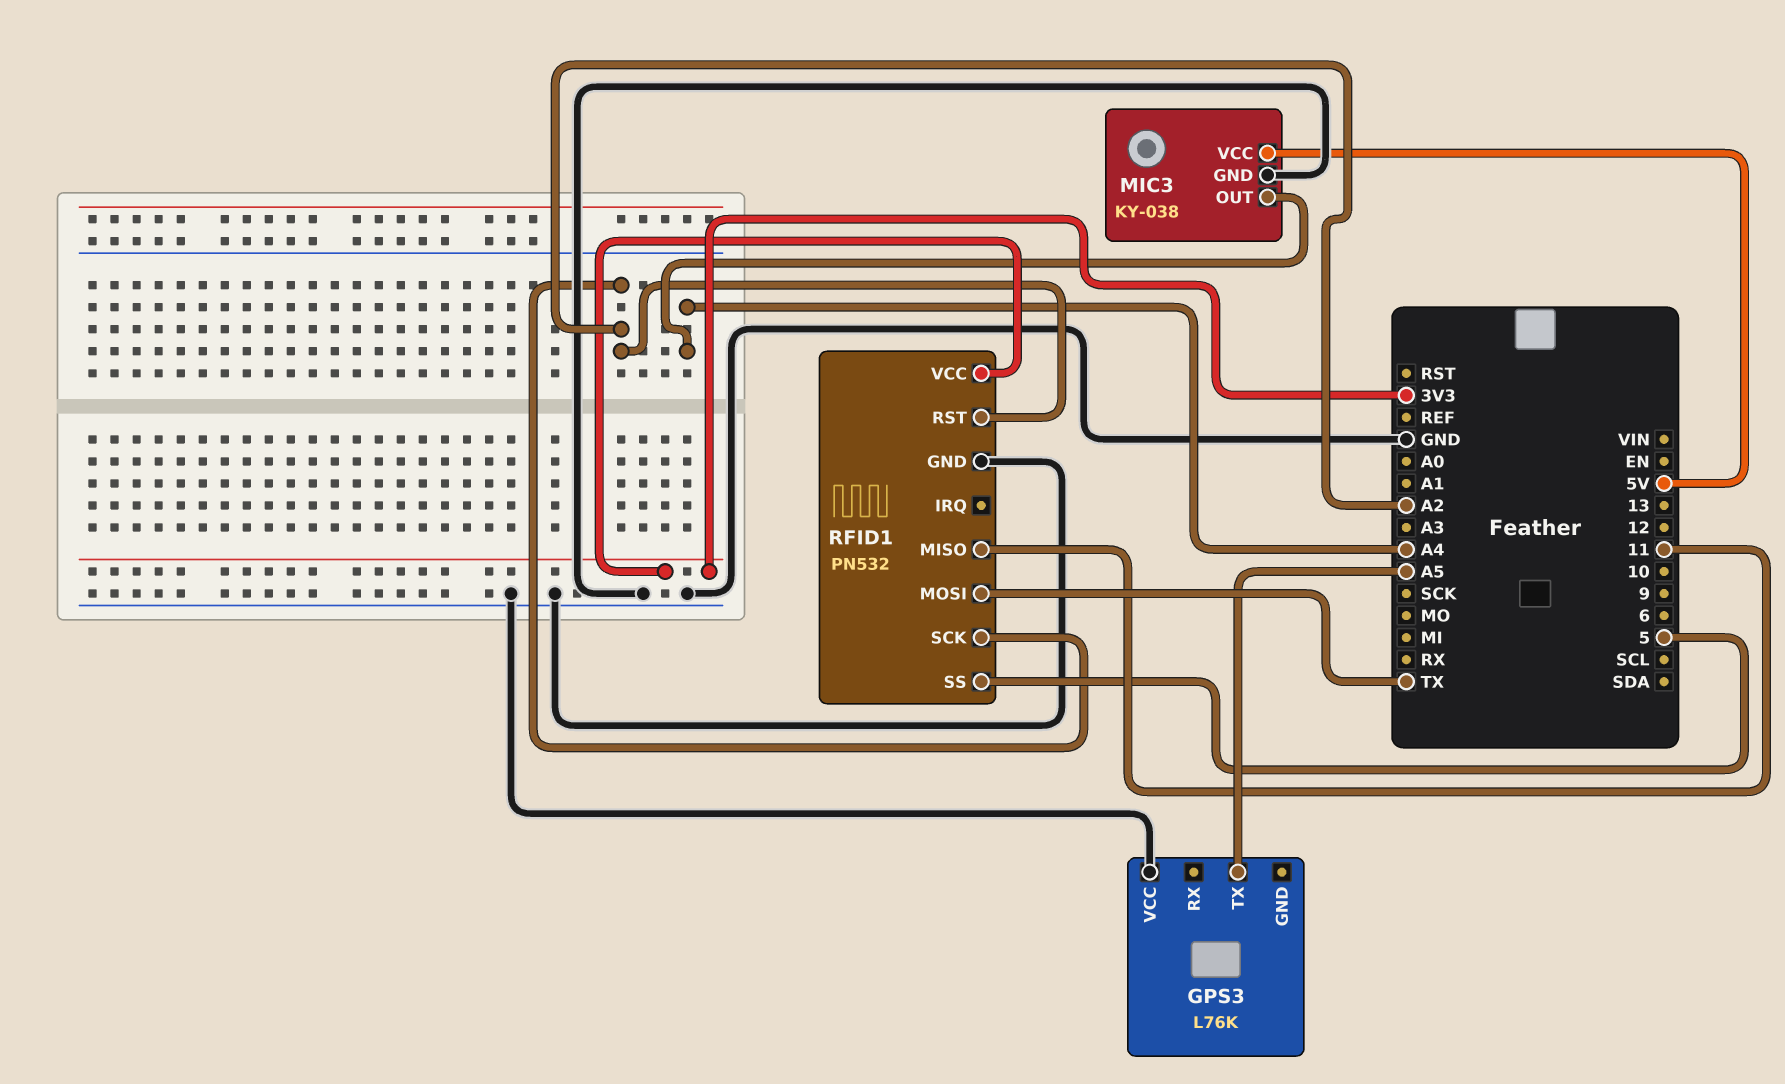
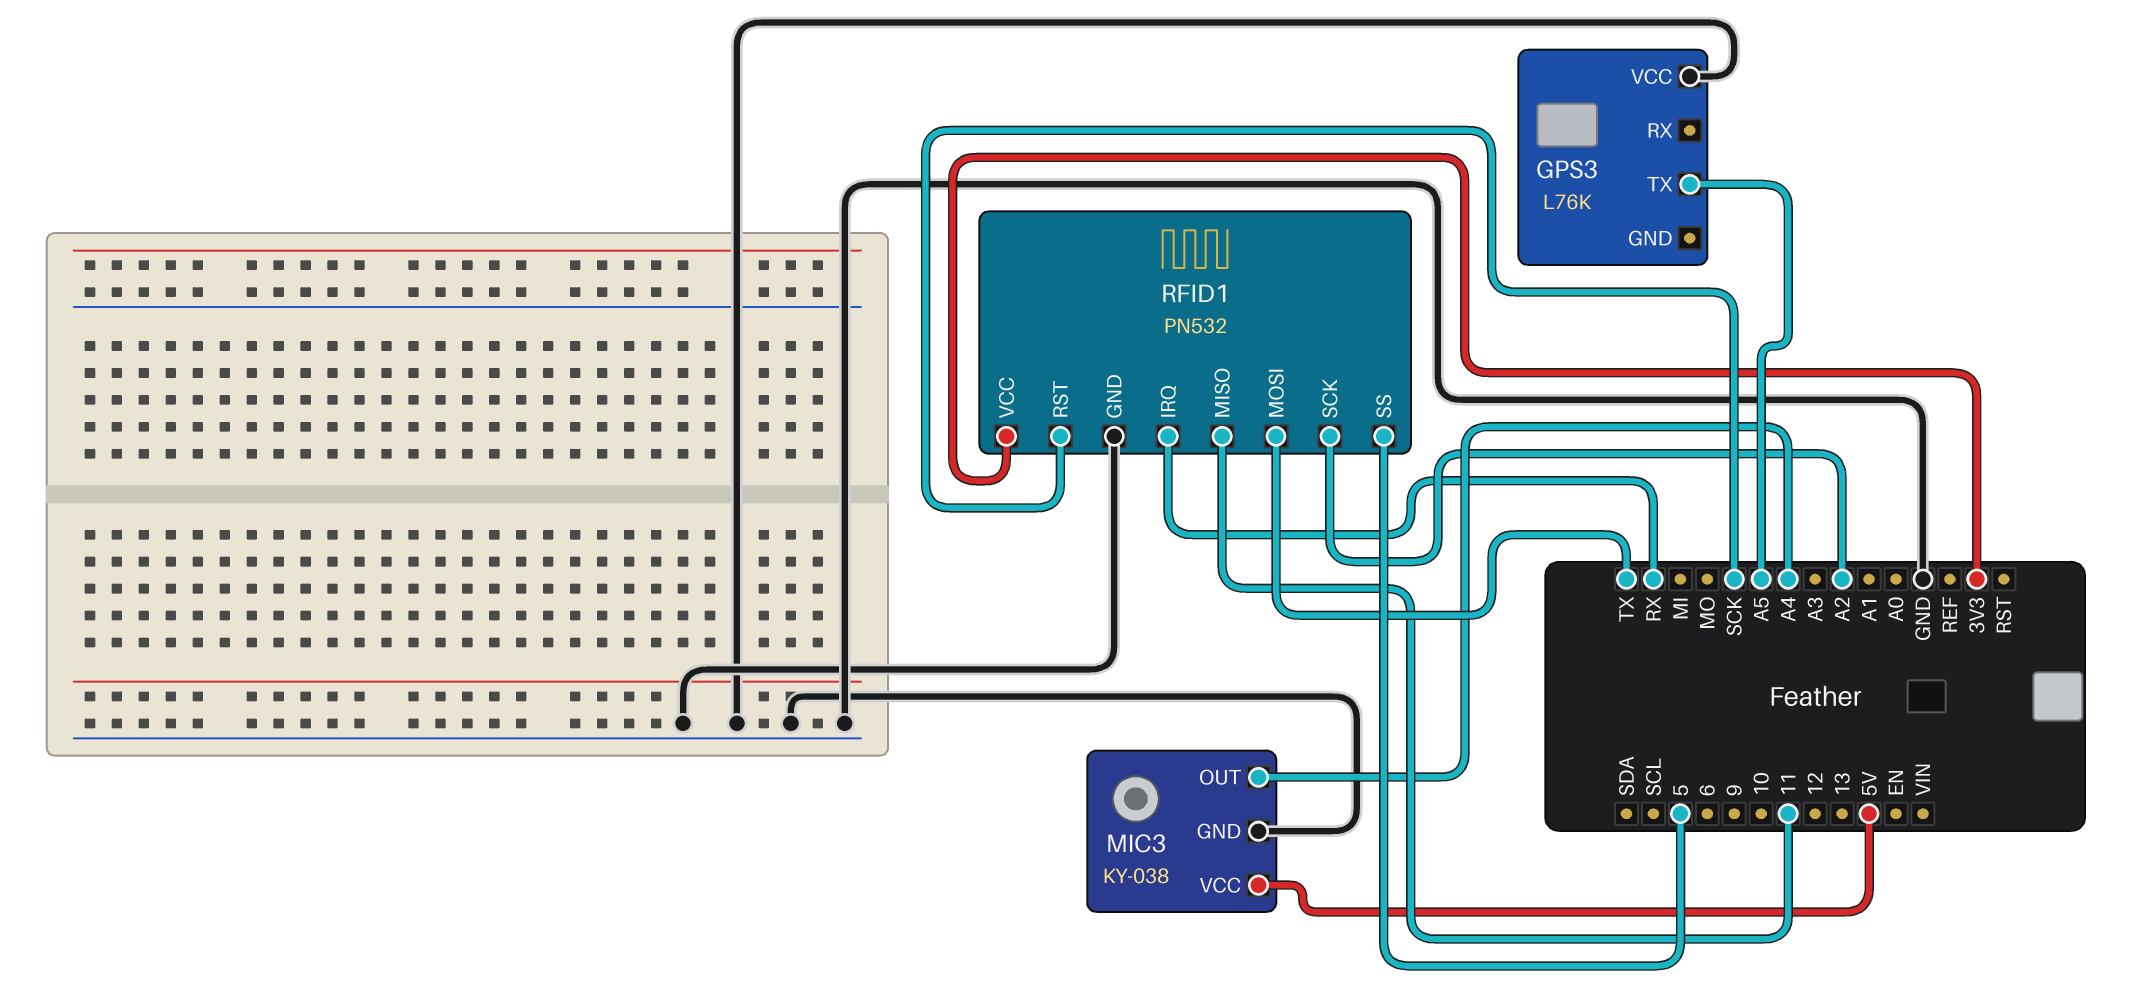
RFID1 pin IRQ: none -> RX
RFID1 pin RST: A2 -> SCK

